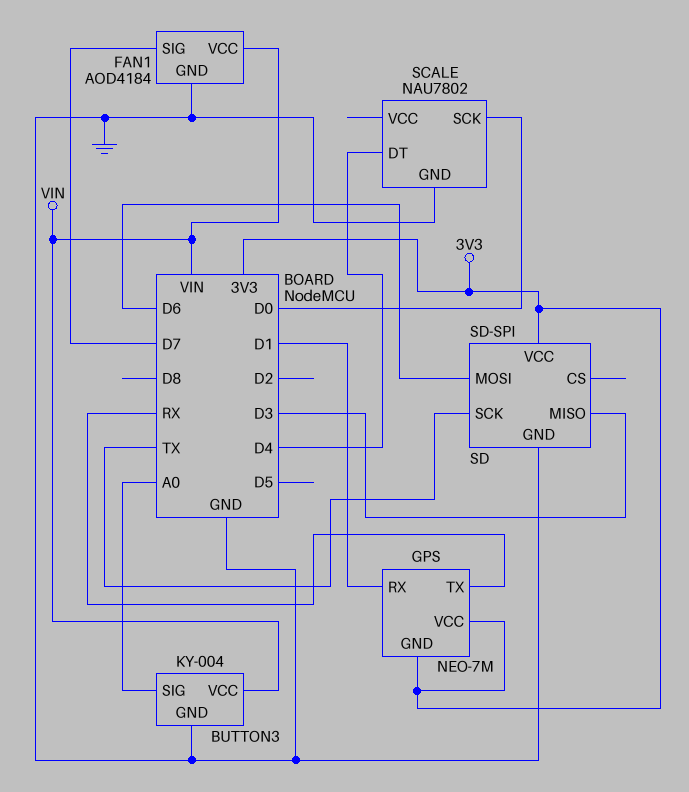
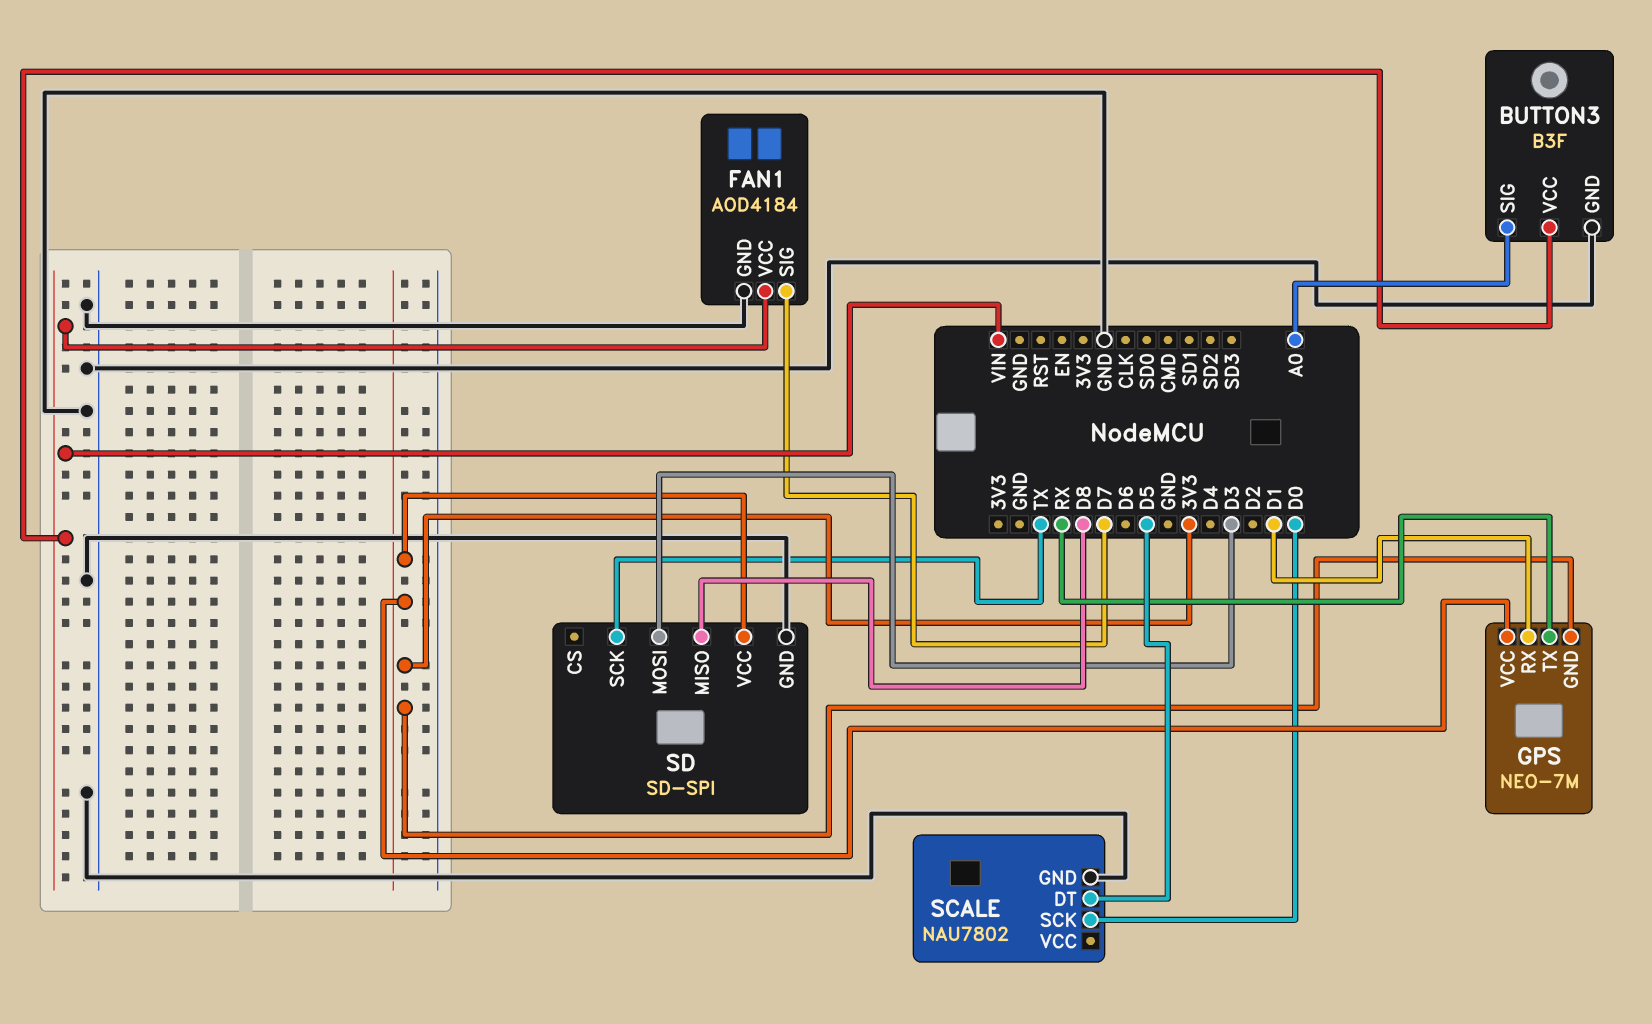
BUTTON3: KY-004 -> B3F
SCALE pin DT: D4 -> D5
SD pin MISO: D3 -> D8
SD pin MOSI: D6 -> D3

